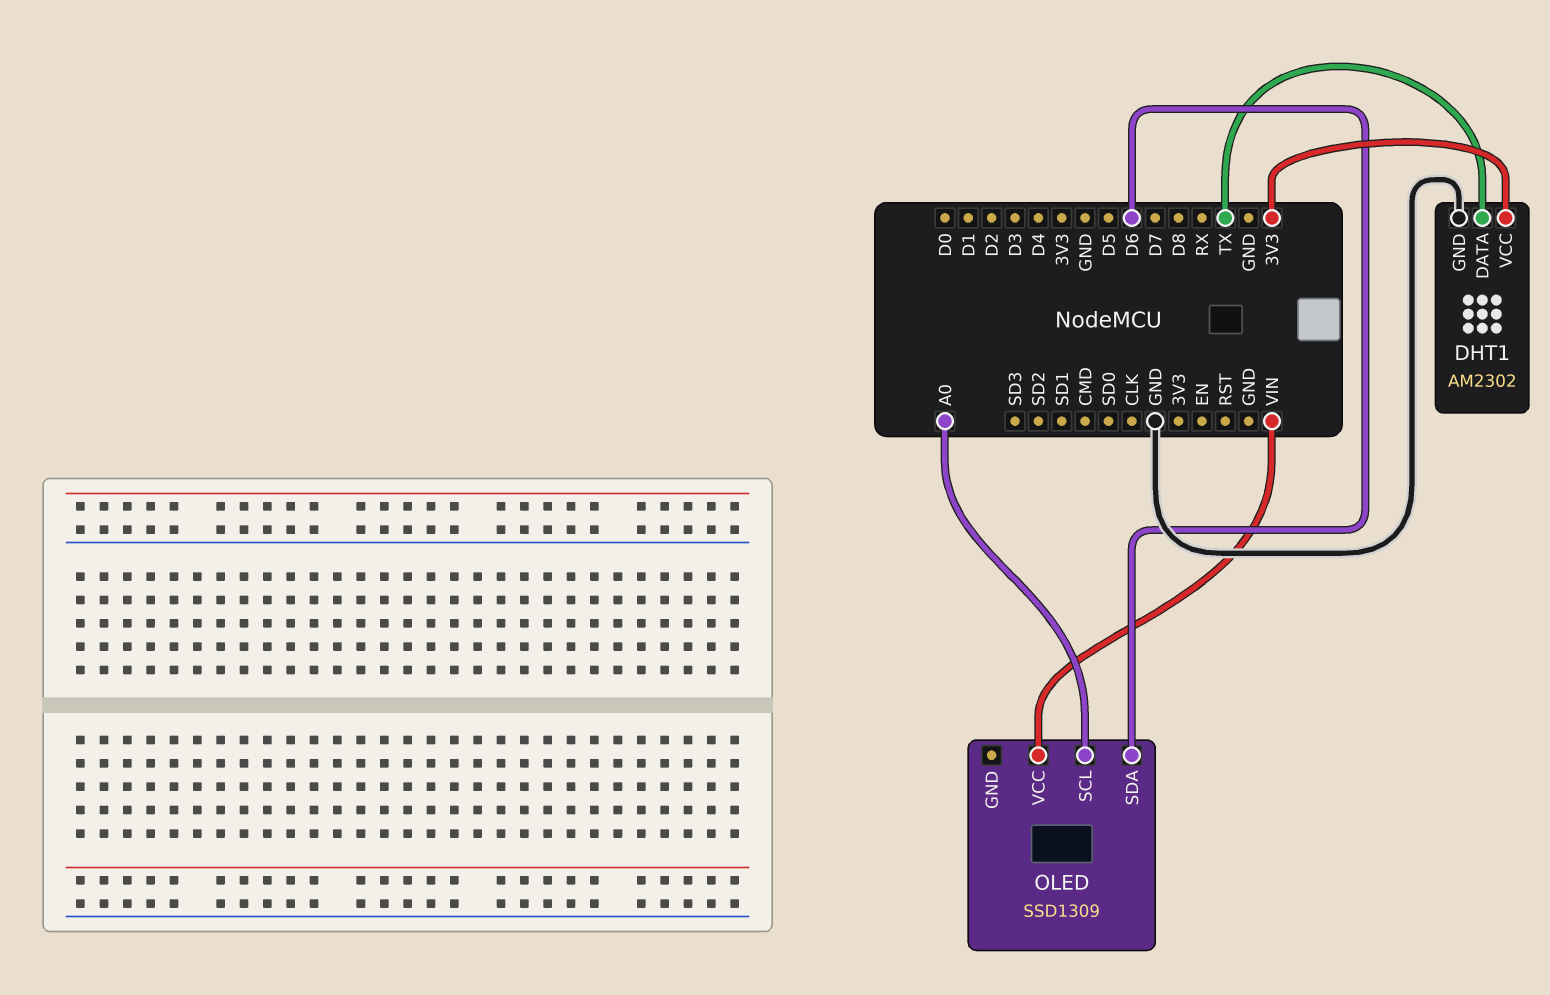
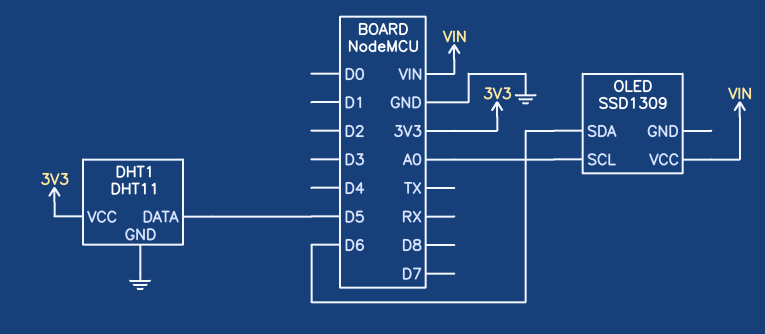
DHT1: AM2302 -> DHT11
DHT1 pin DATA: TX -> D5

